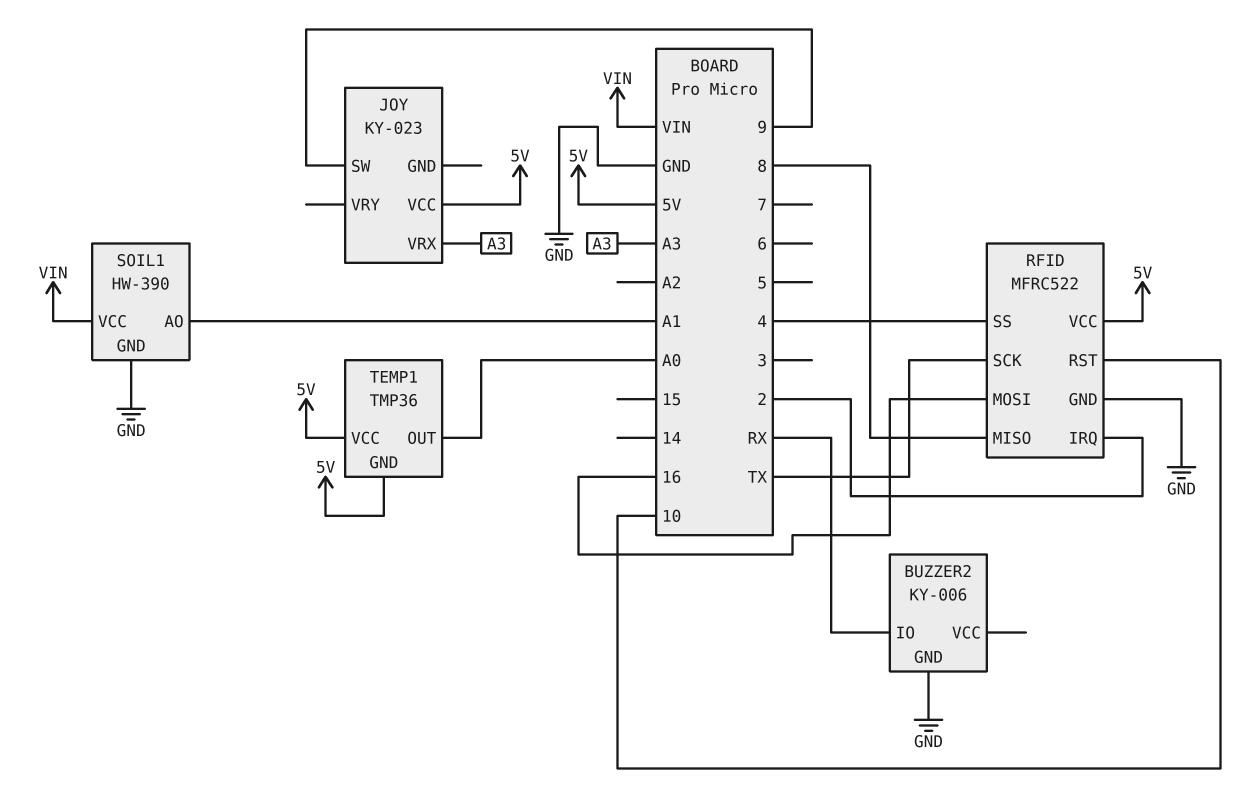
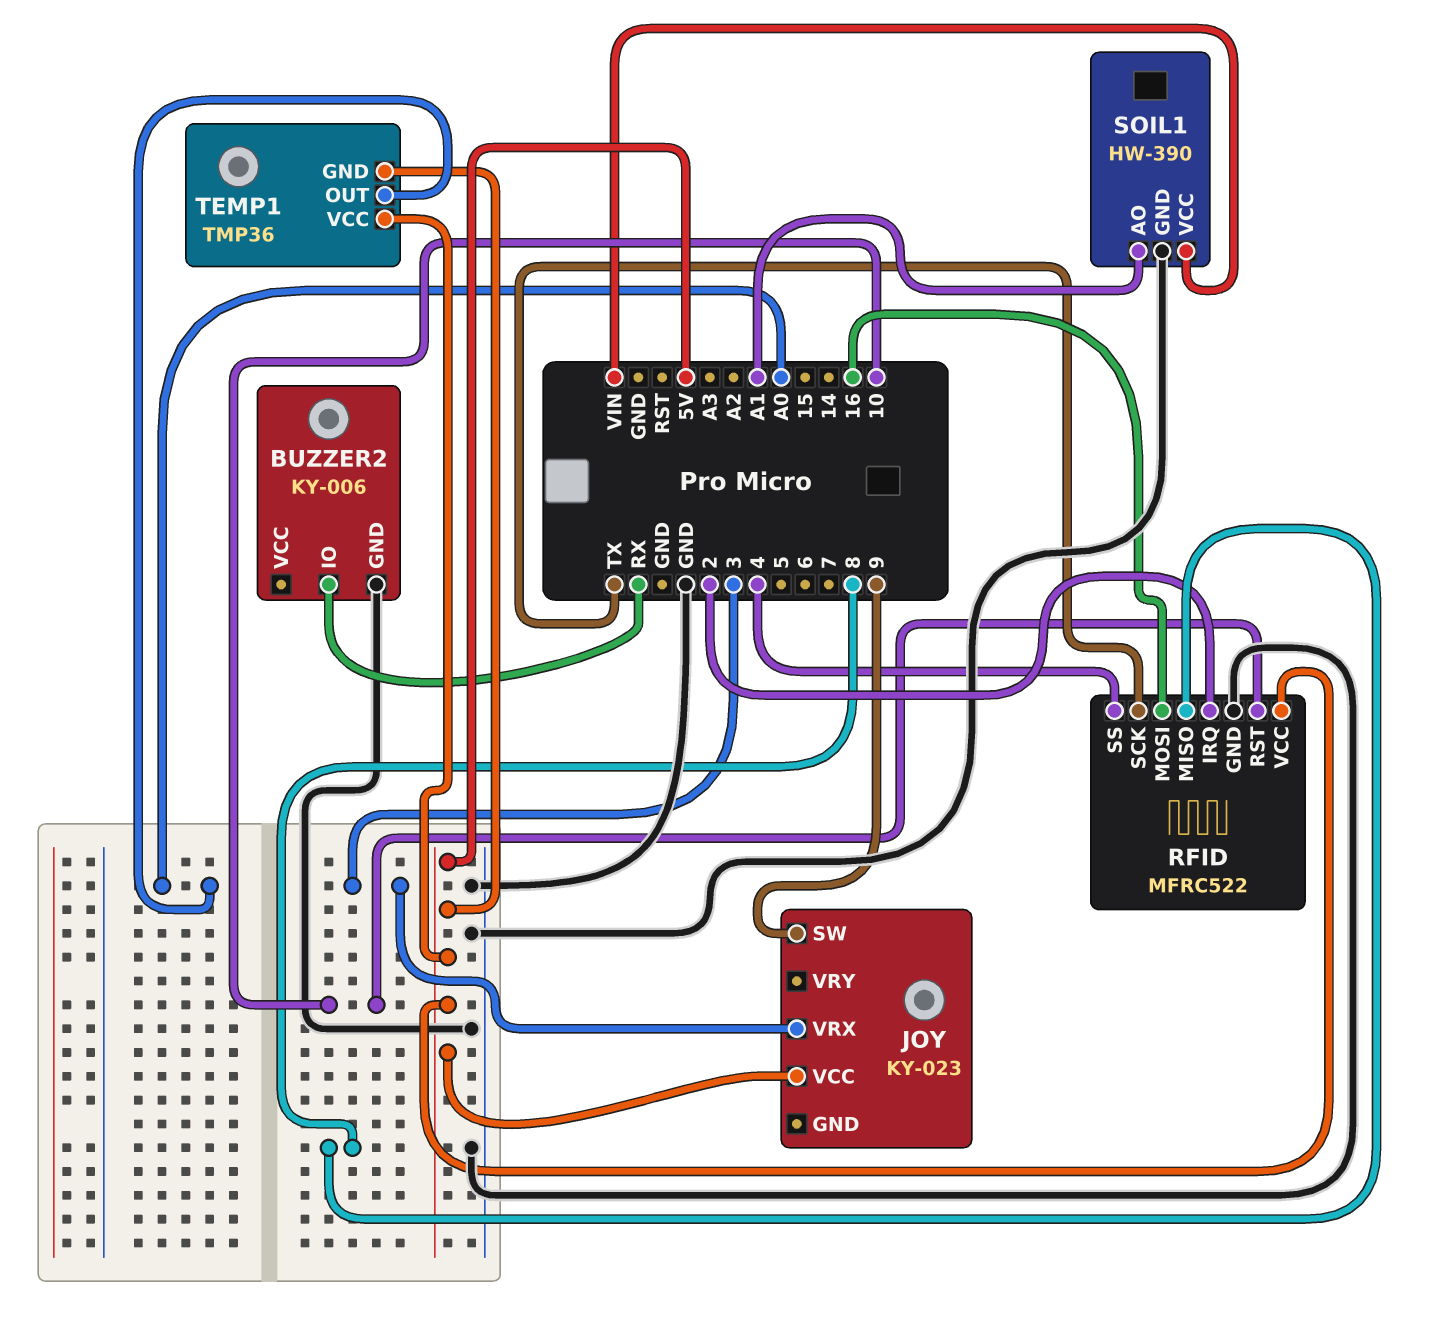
JOY pin VRX: A3 -> 3

